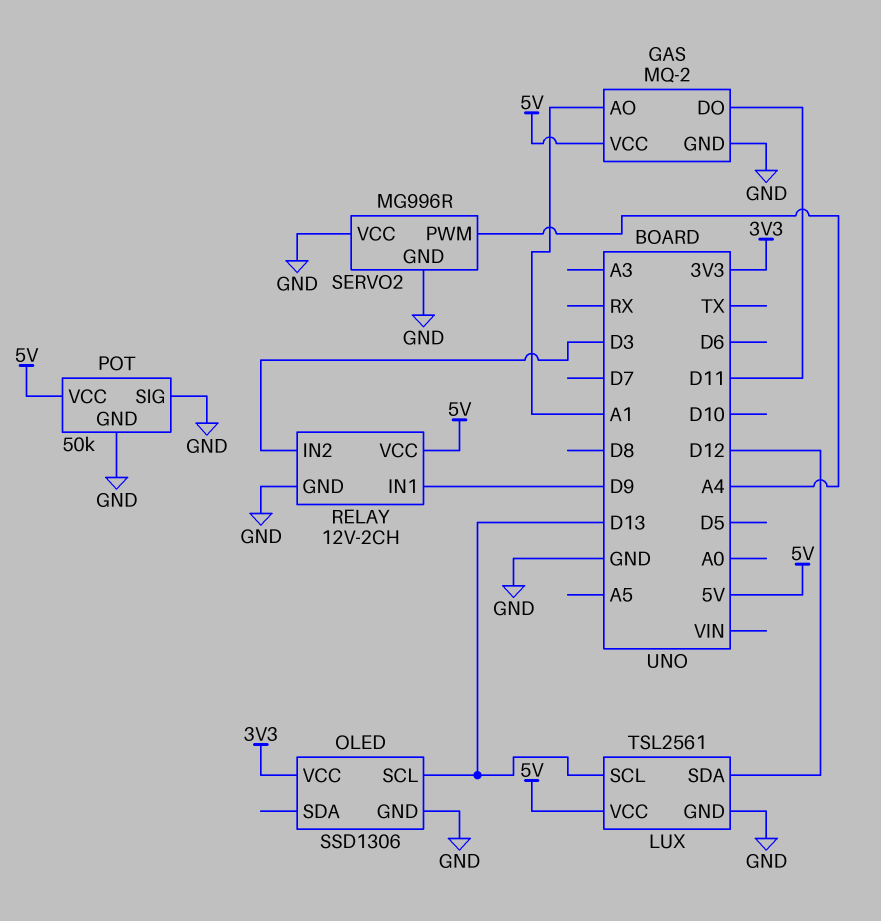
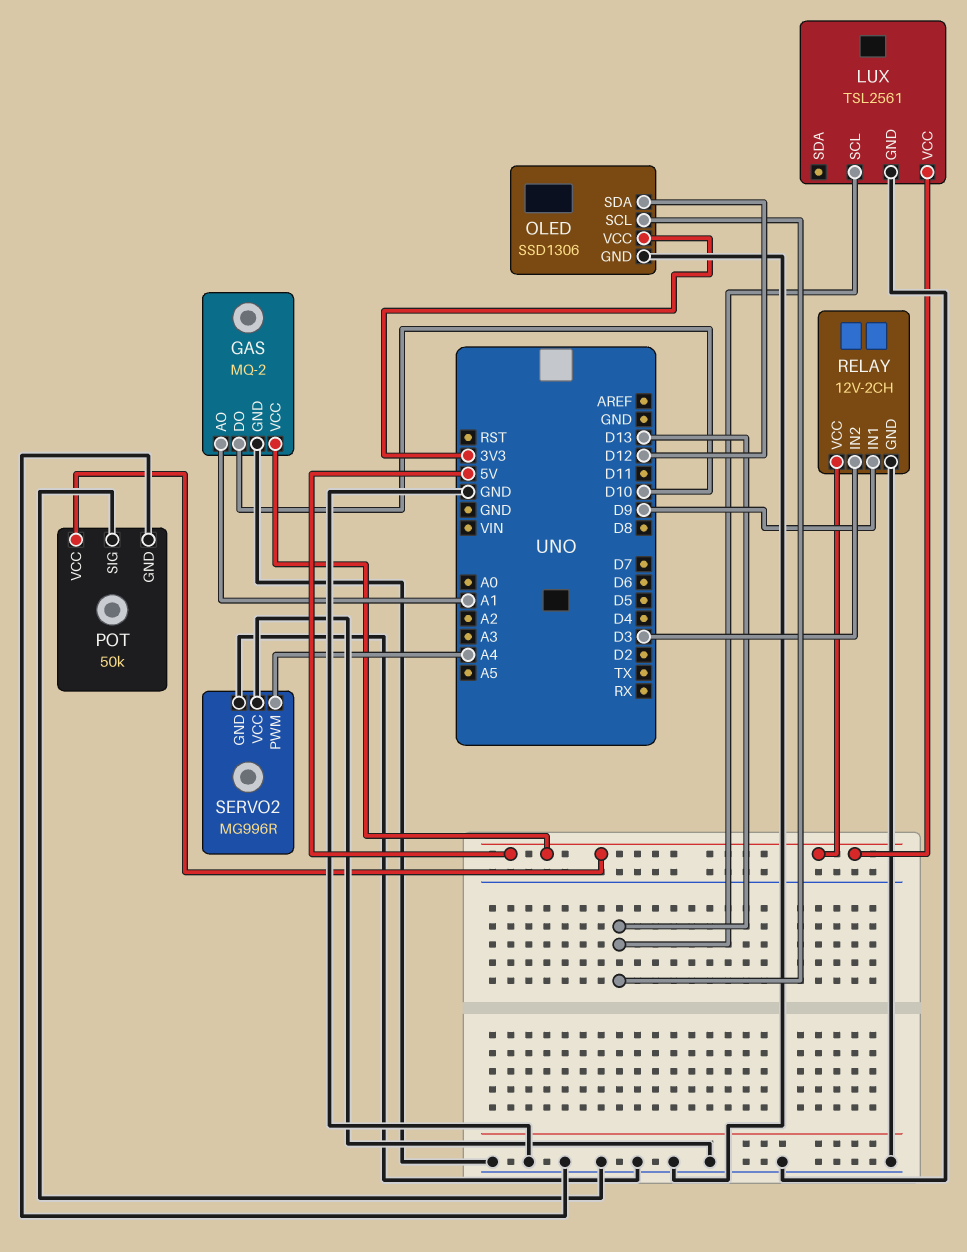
GAS pin DO: D11 -> D10
LUX pin SDA: D12 -> none
OLED pin SDA: none -> D12

